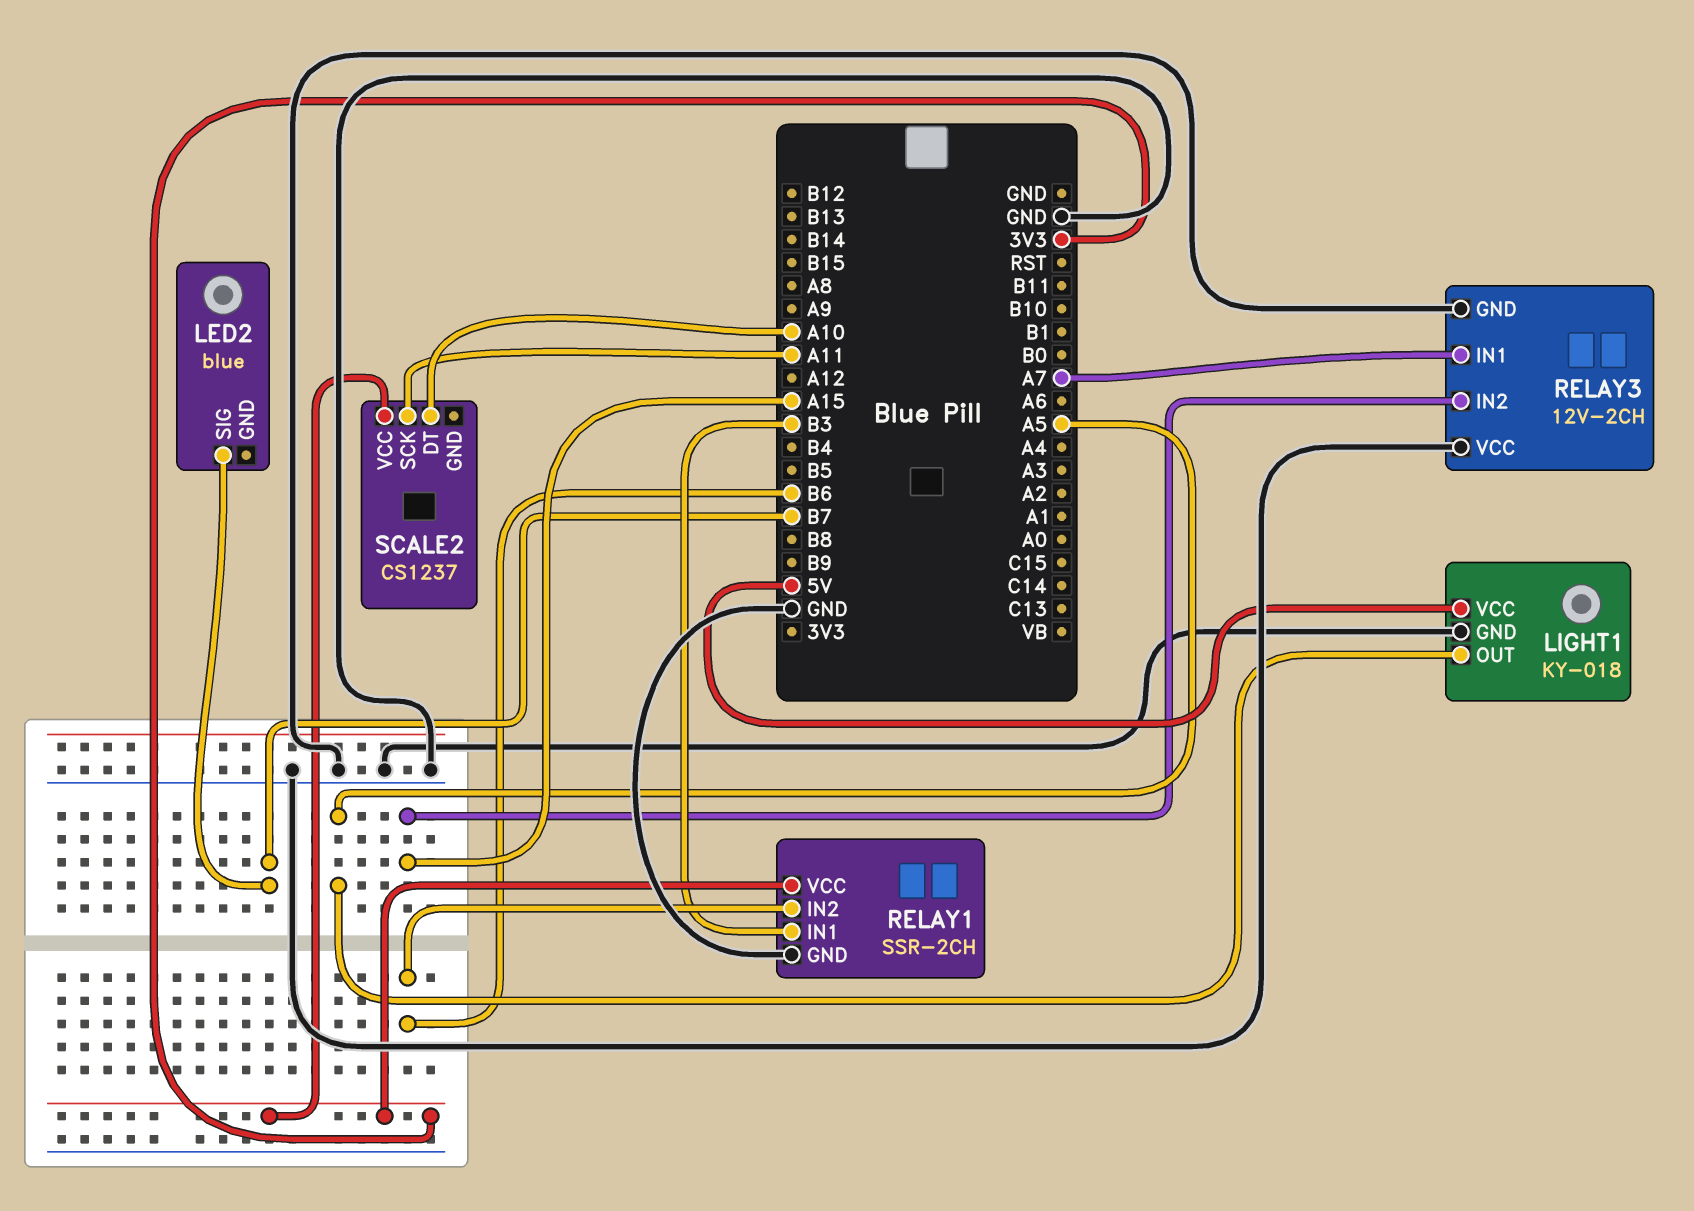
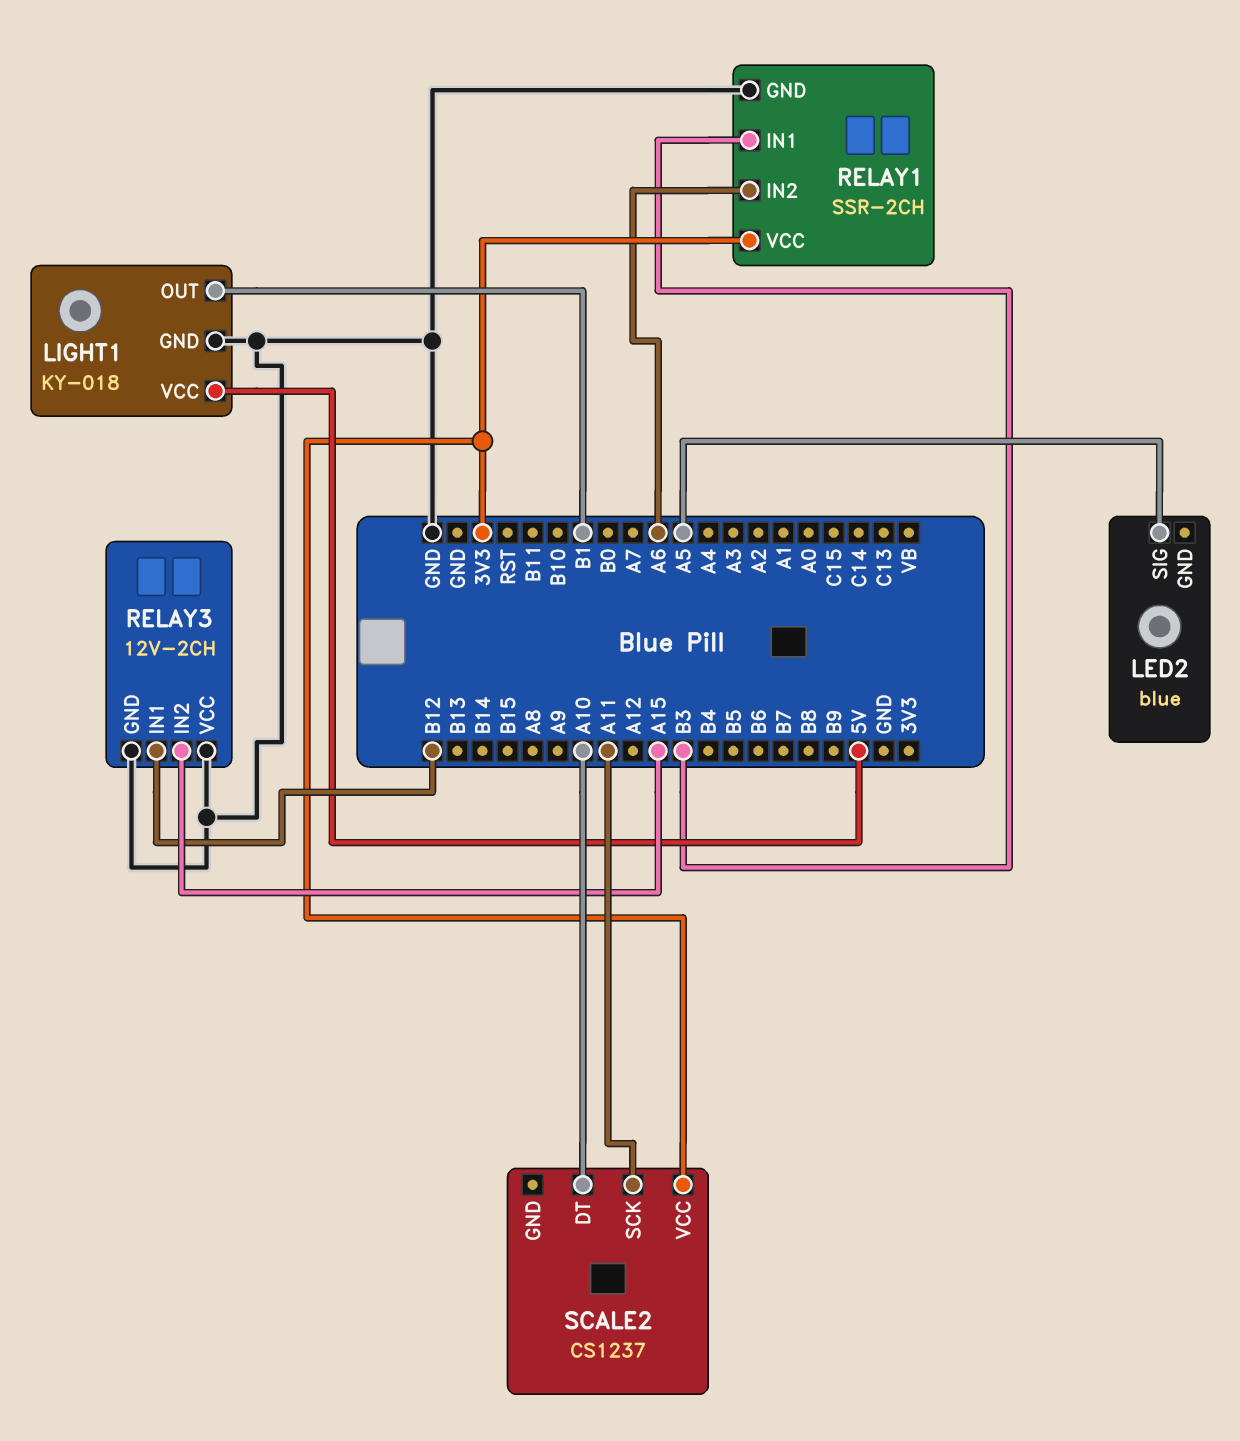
LED2 pin SIG: B7 -> A5
LIGHT1 pin OUT: A5 -> B1
RELAY1 pin IN2: B6 -> A6
RELAY3 pin IN1: A7 -> B12

